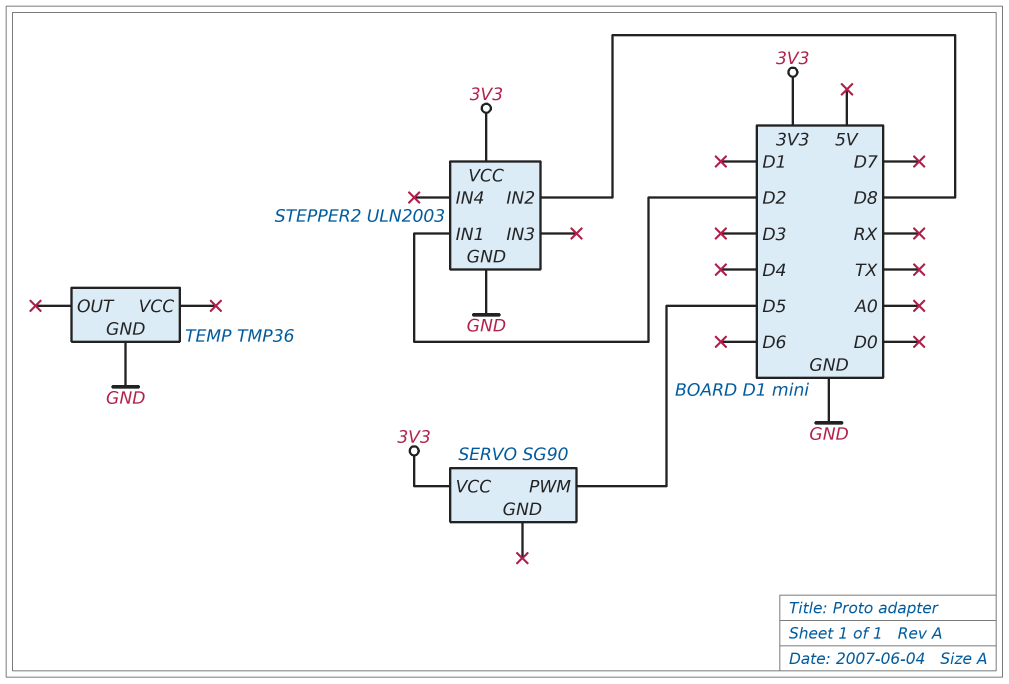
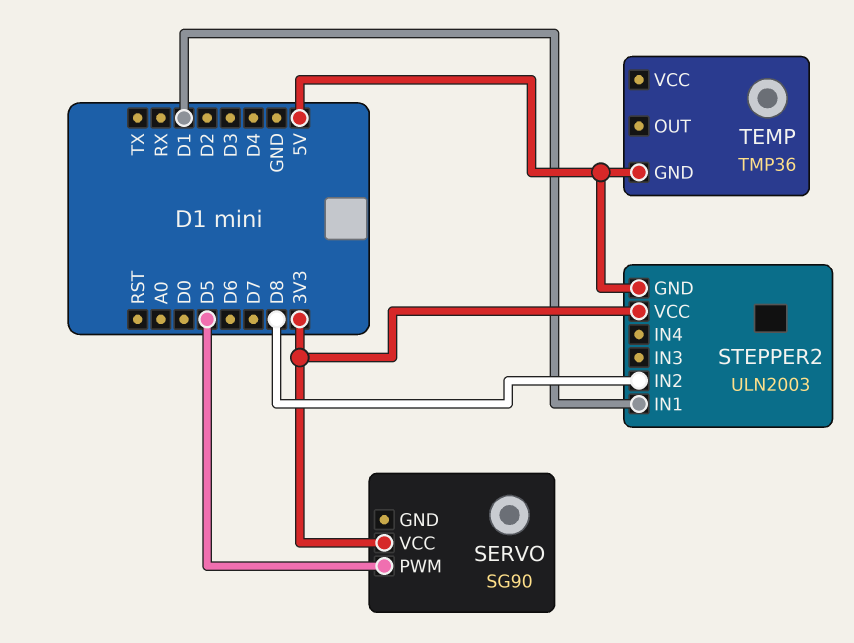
STEPPER2 pin GND: GND -> 5V
STEPPER2 pin IN1: D2 -> D1
TEMP pin GND: GND -> 5V

